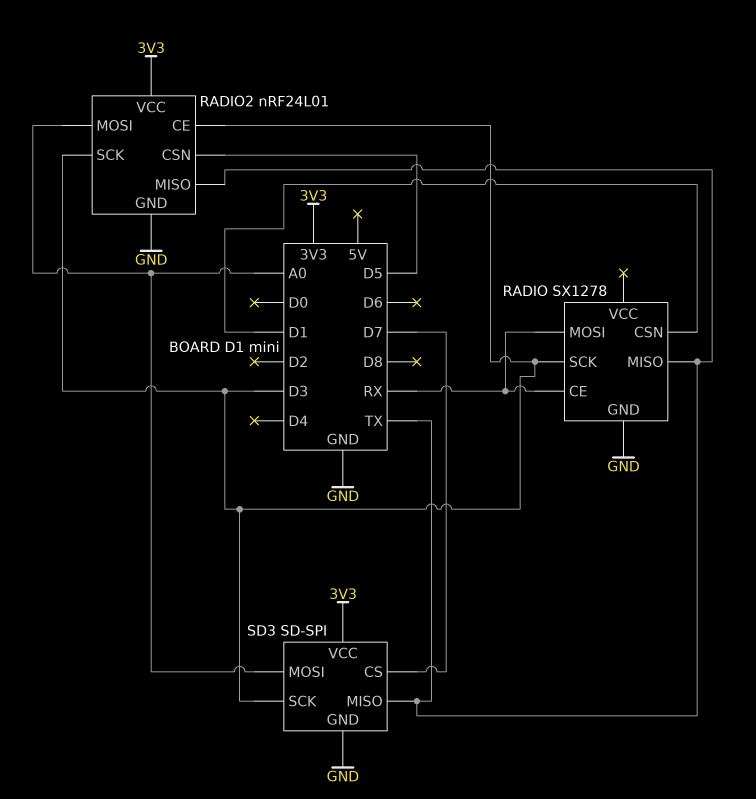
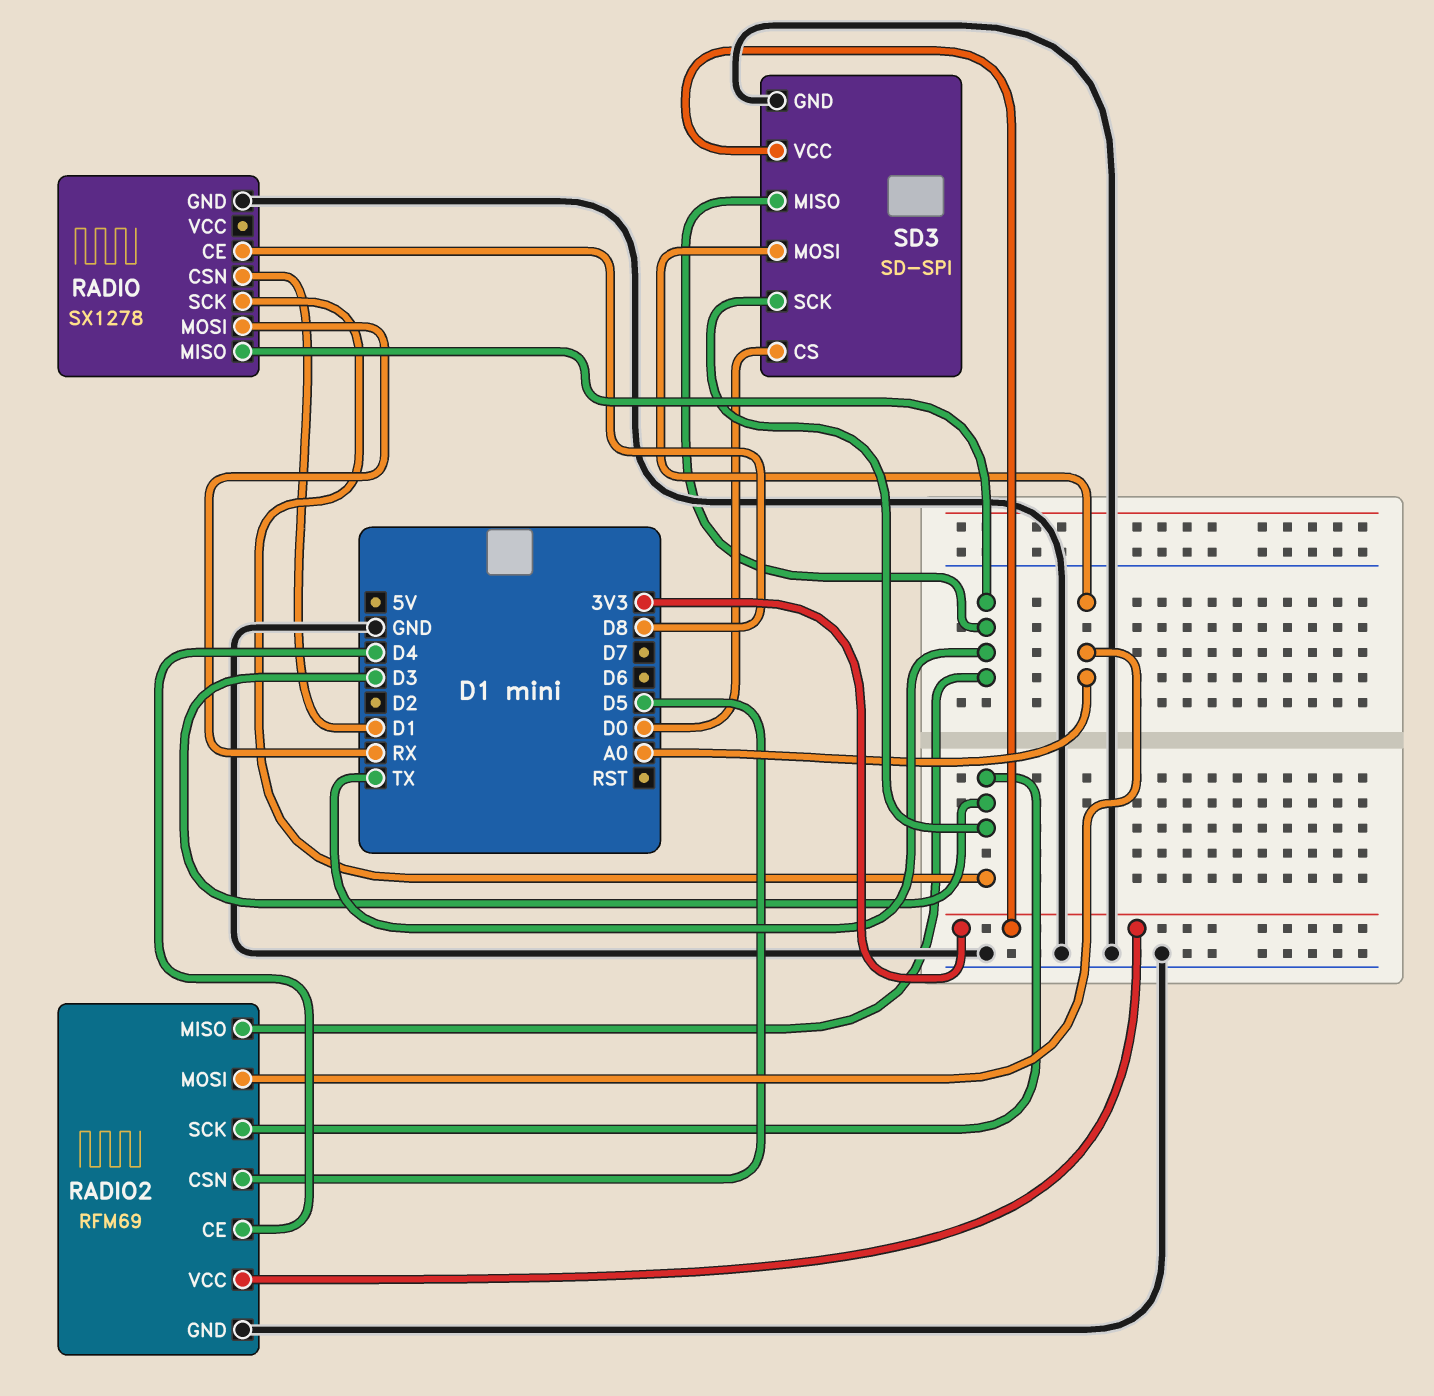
RADIO pin CE: RX -> D8
RADIO2: nRF24L01 -> RFM69
RADIO2 pin CE: D3 -> D4
SD3 pin CS: D7 -> D0

